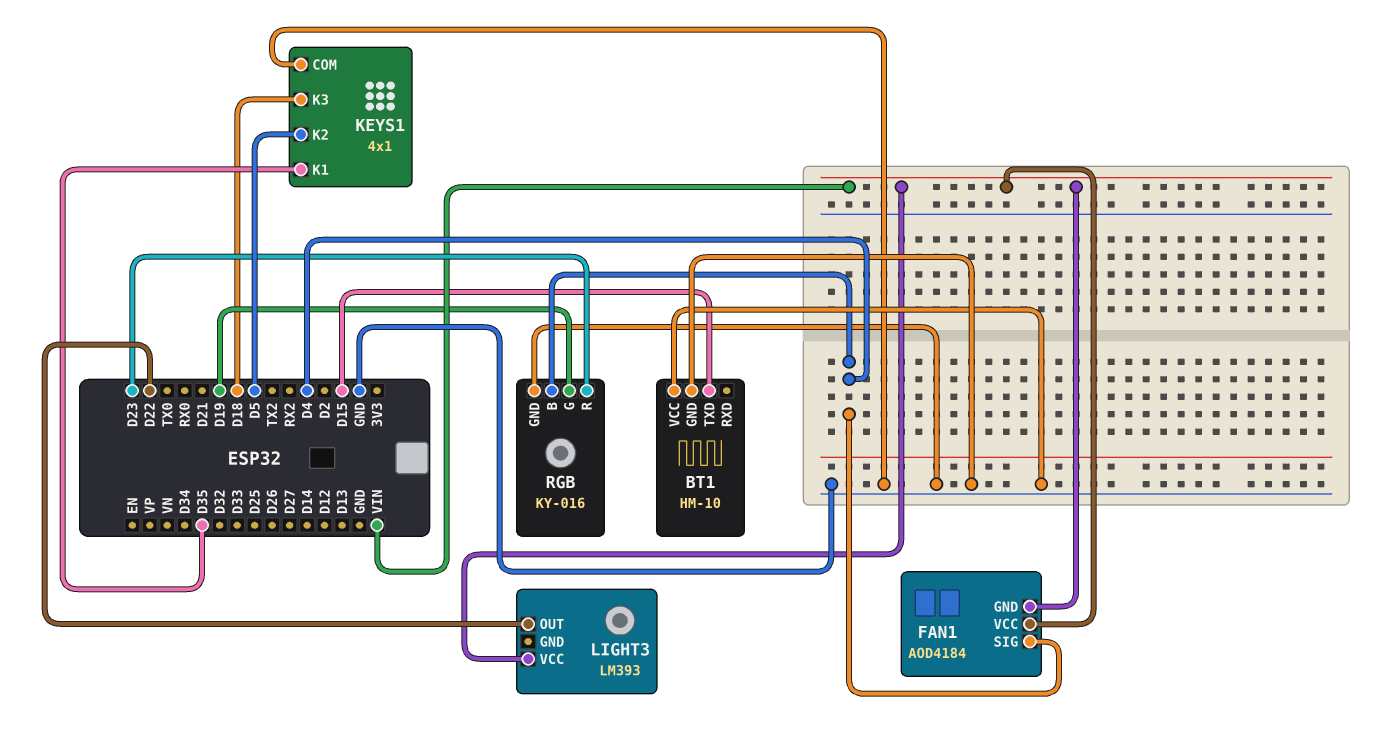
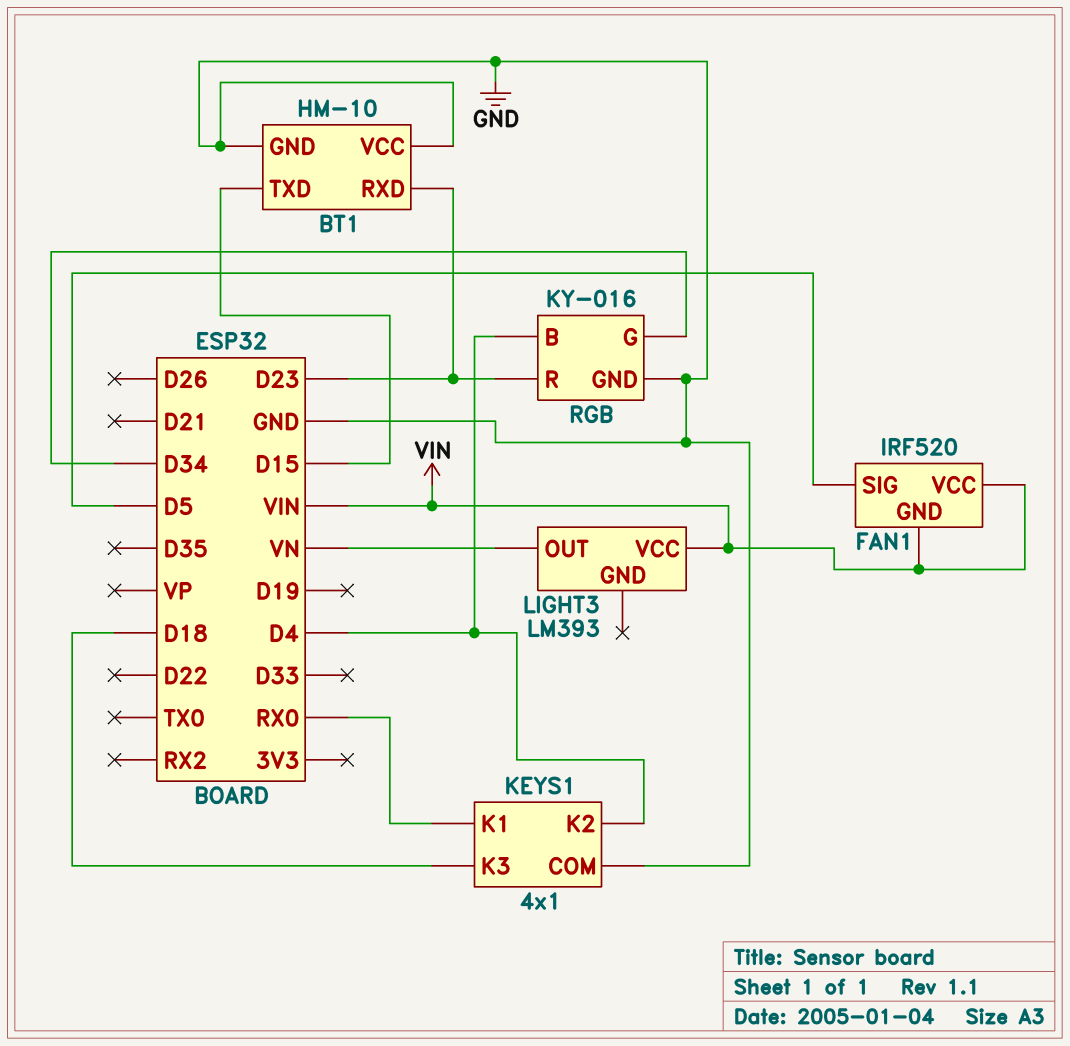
BT1 pin RXD: none -> D23
FAN1: AOD4184 -> IRF520
FAN1 pin SIG: D4 -> D5
KEYS1 pin K1: D35 -> RX0
KEYS1 pin K2: D5 -> D4
LIGHT3 pin OUT: D22 -> VN
RGB pin G: D19 -> D34

